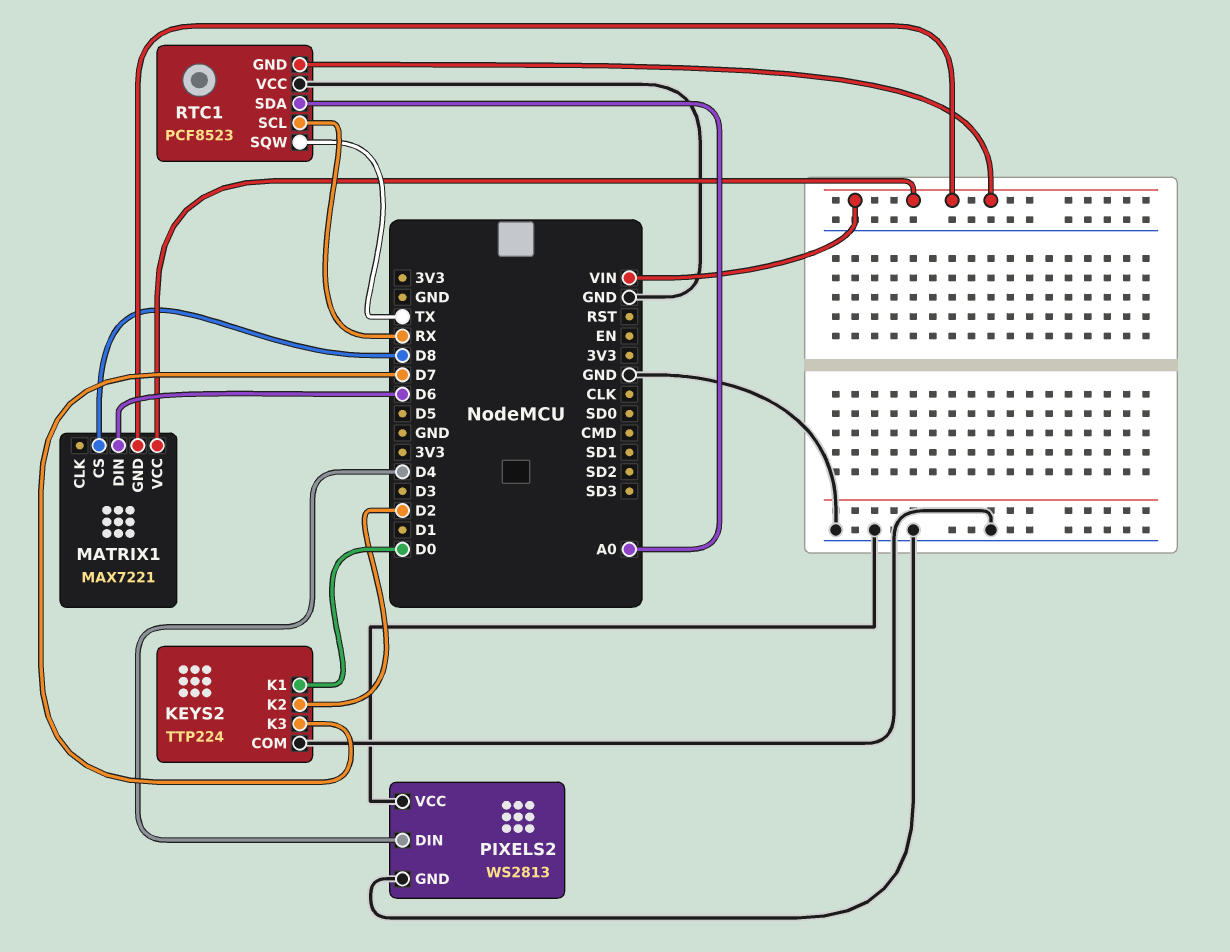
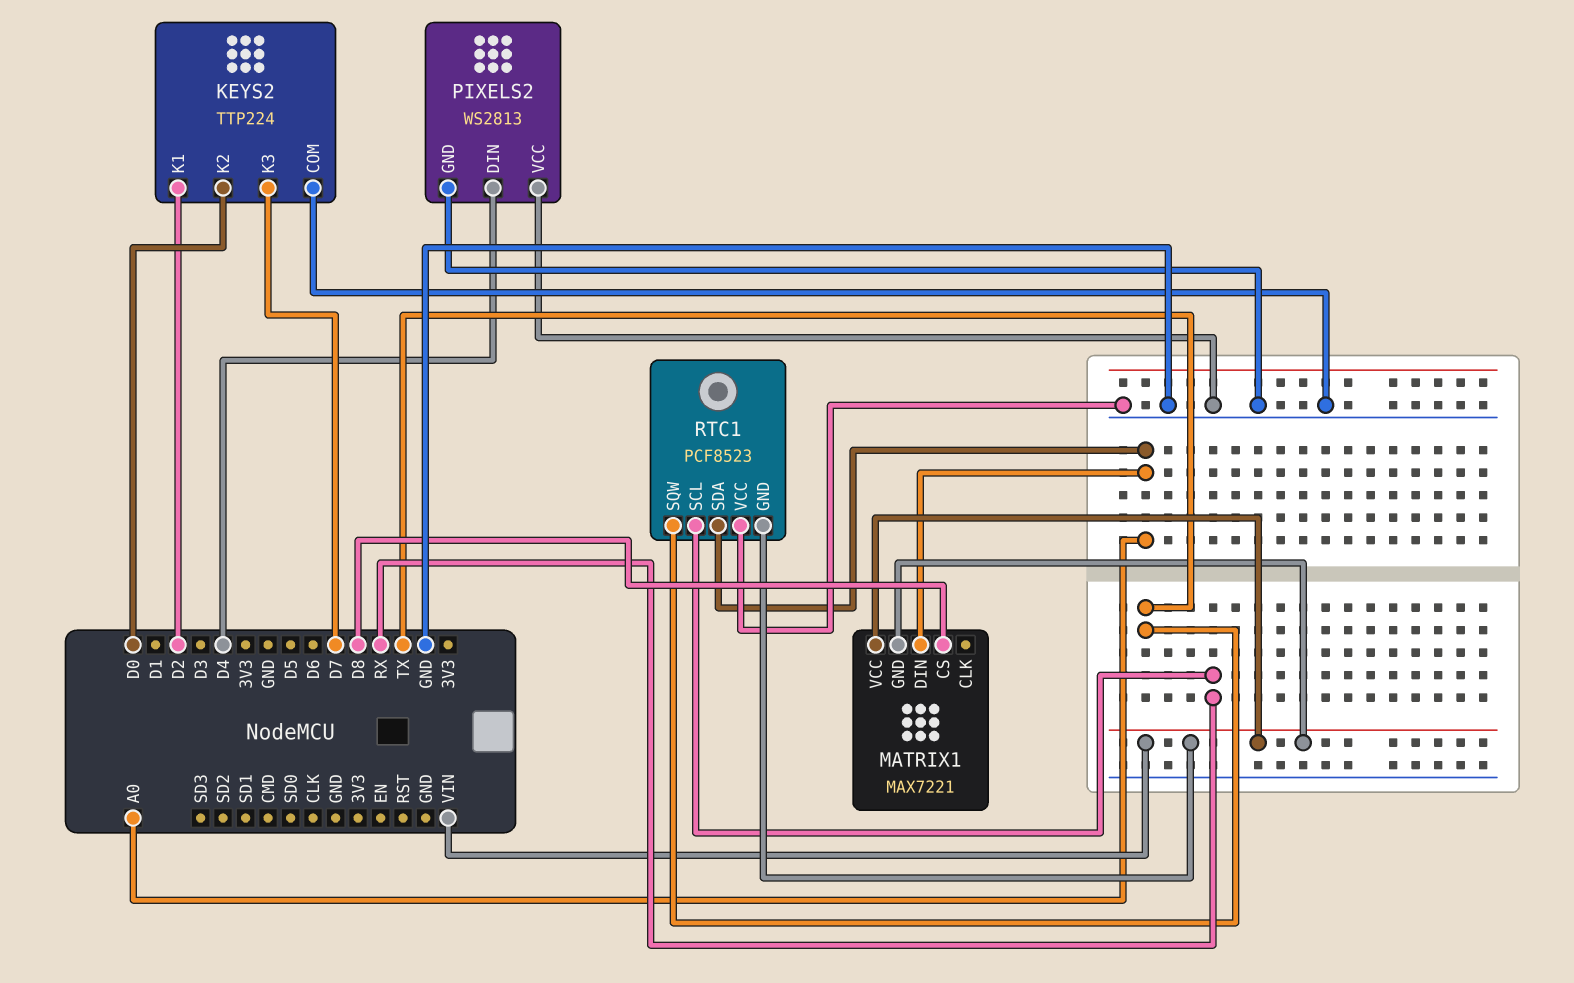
KEYS2 pin K1: D0 -> D2
KEYS2 pin K2: D2 -> D0
MATRIX1 pin DIN: D6 -> A0

